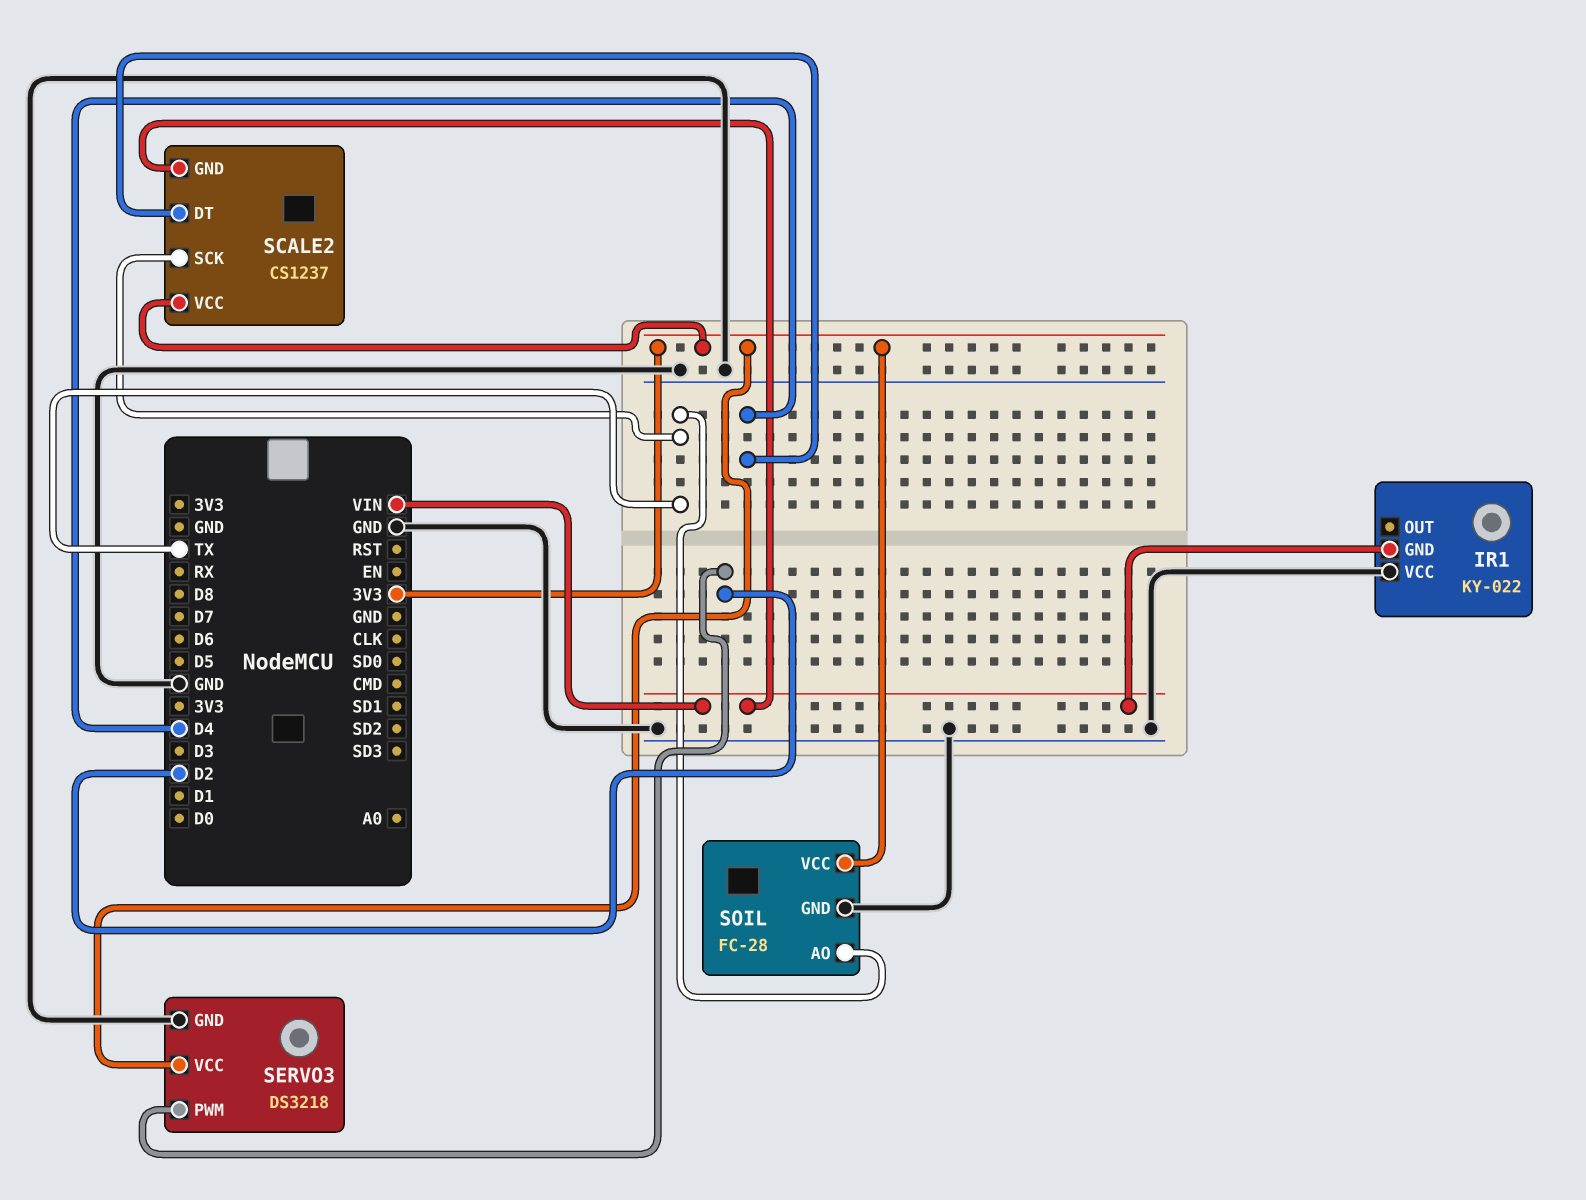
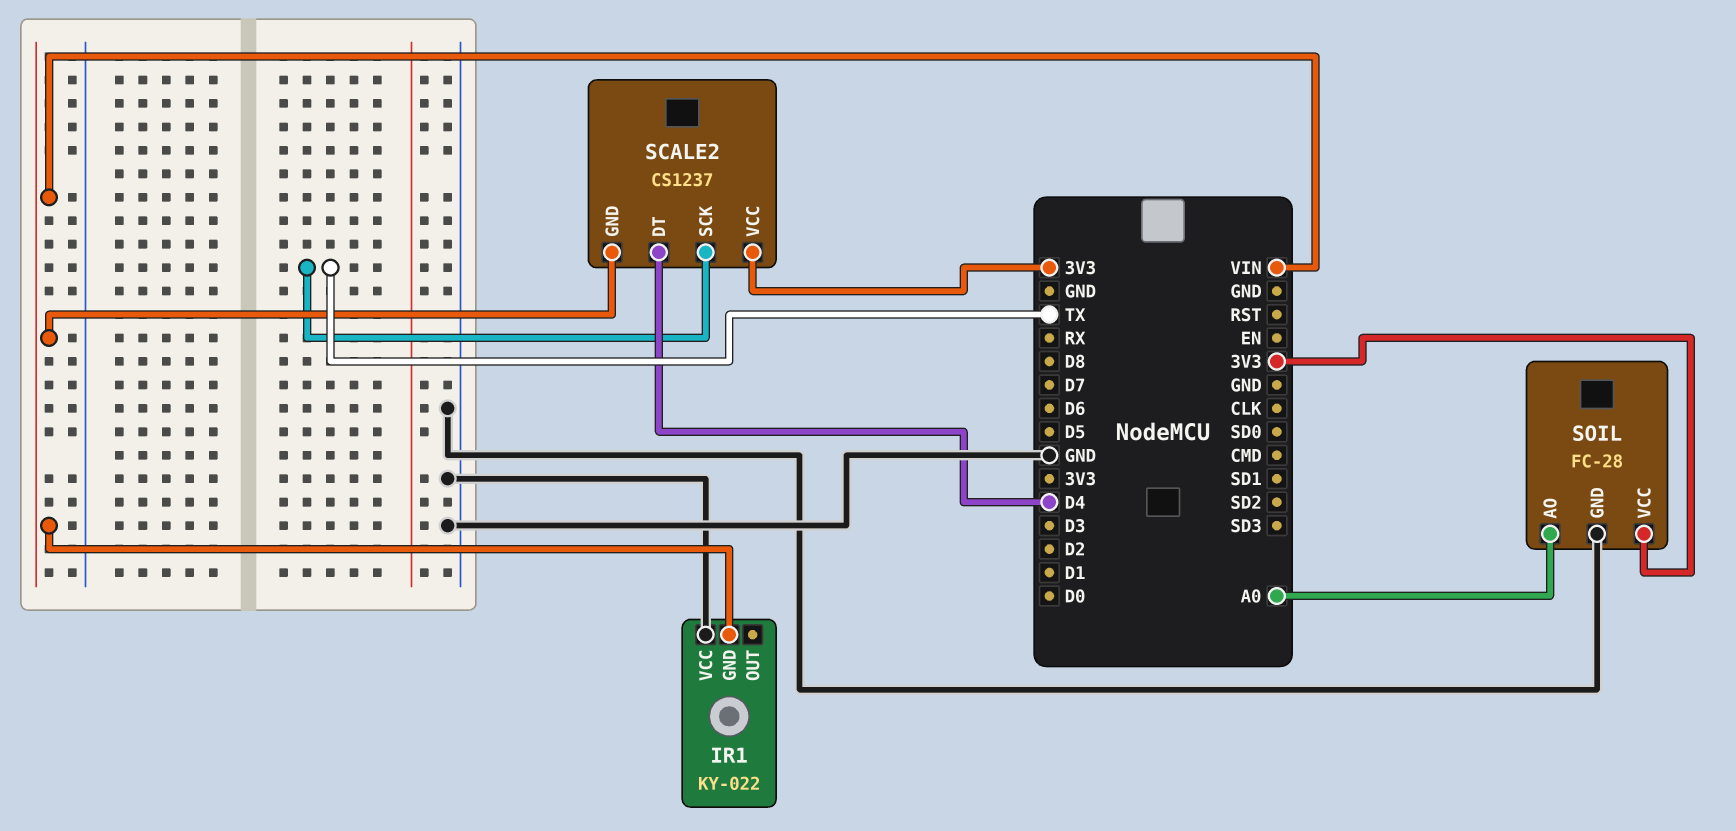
SERVO3: DS3218 -> none
SERVO3 pin GND: GND -> none
SERVO3 pin PWM: D2 -> none
SERVO3 pin VCC: 3V3 -> none
SOIL pin AO: TX -> A0

